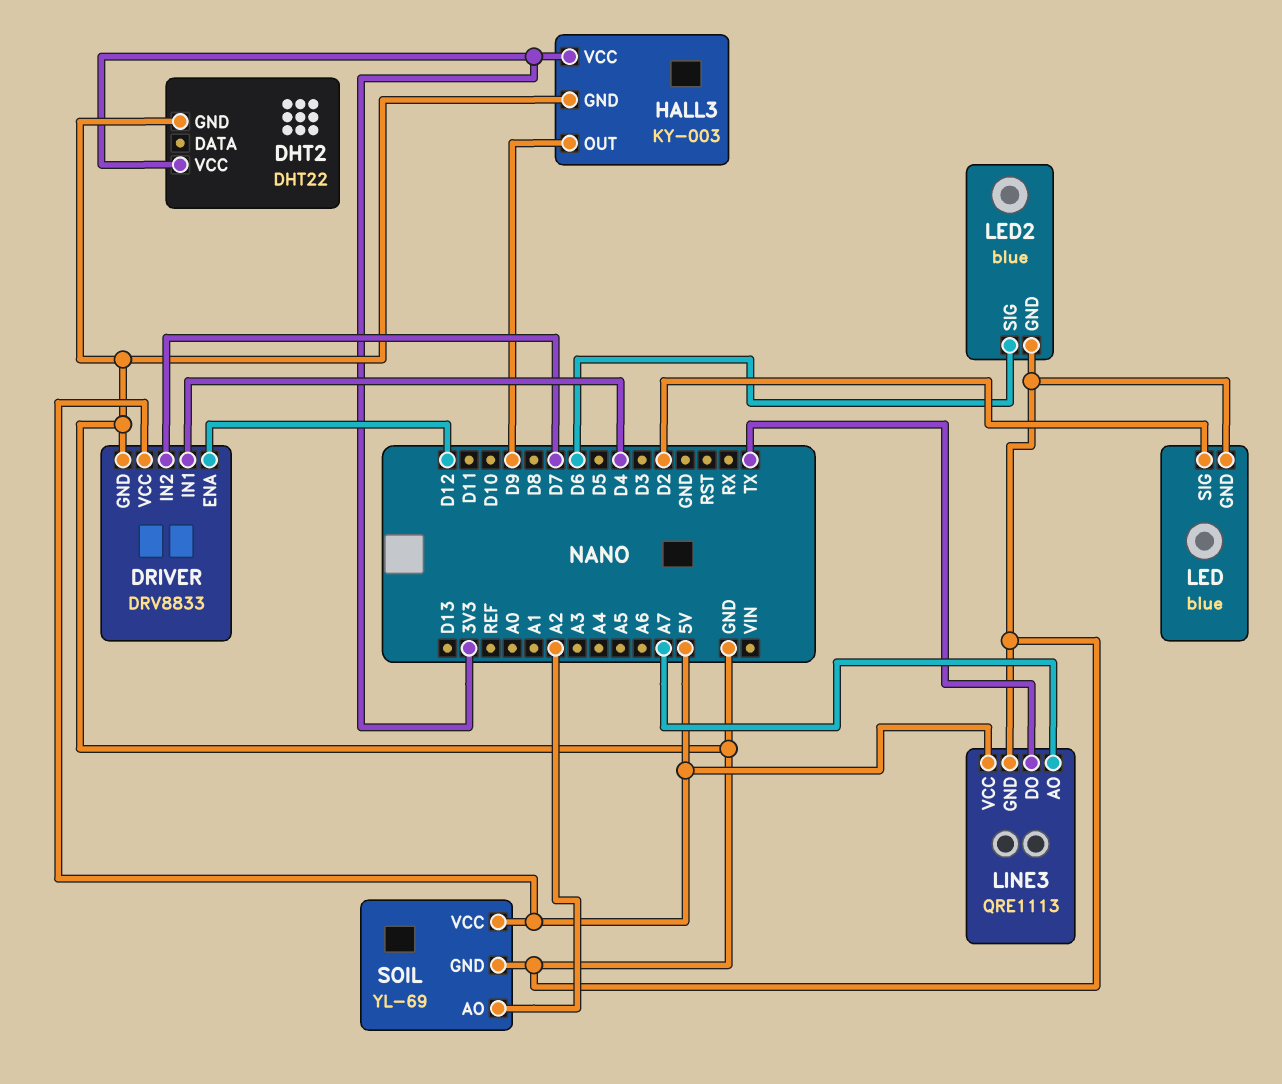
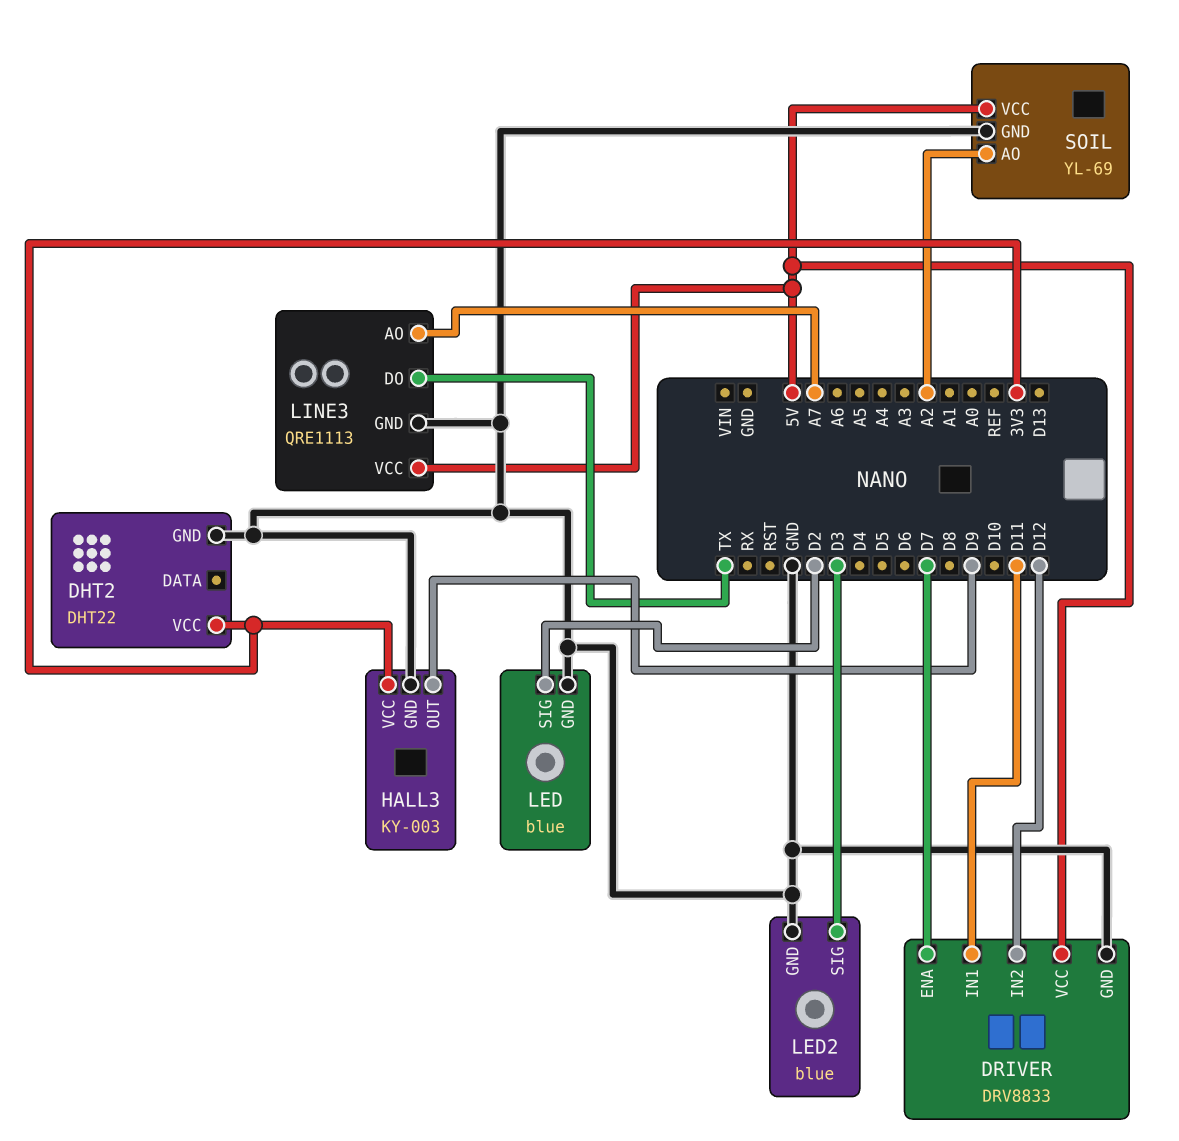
DRIVER pin ENA: D12 -> D7
DRIVER pin IN1: D4 -> D11
DRIVER pin IN2: D7 -> D12
LED2 pin SIG: D6 -> D3

